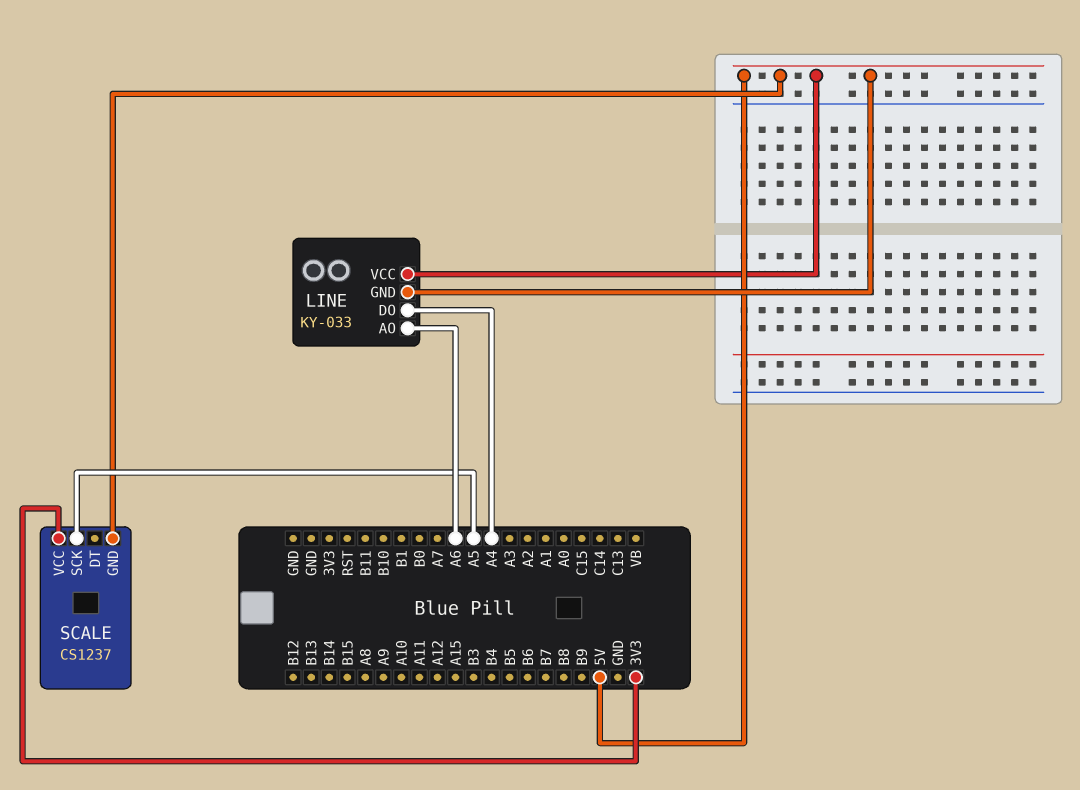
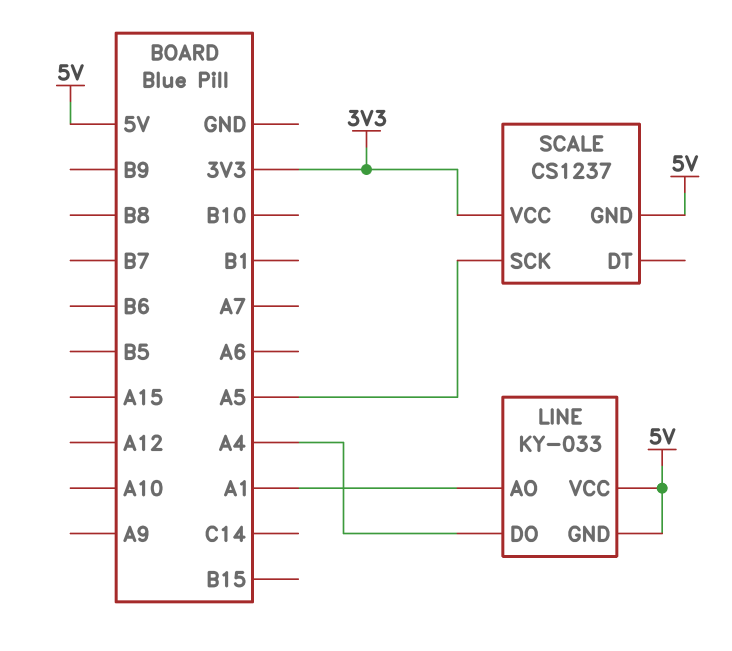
LINE pin AO: A6 -> A1

